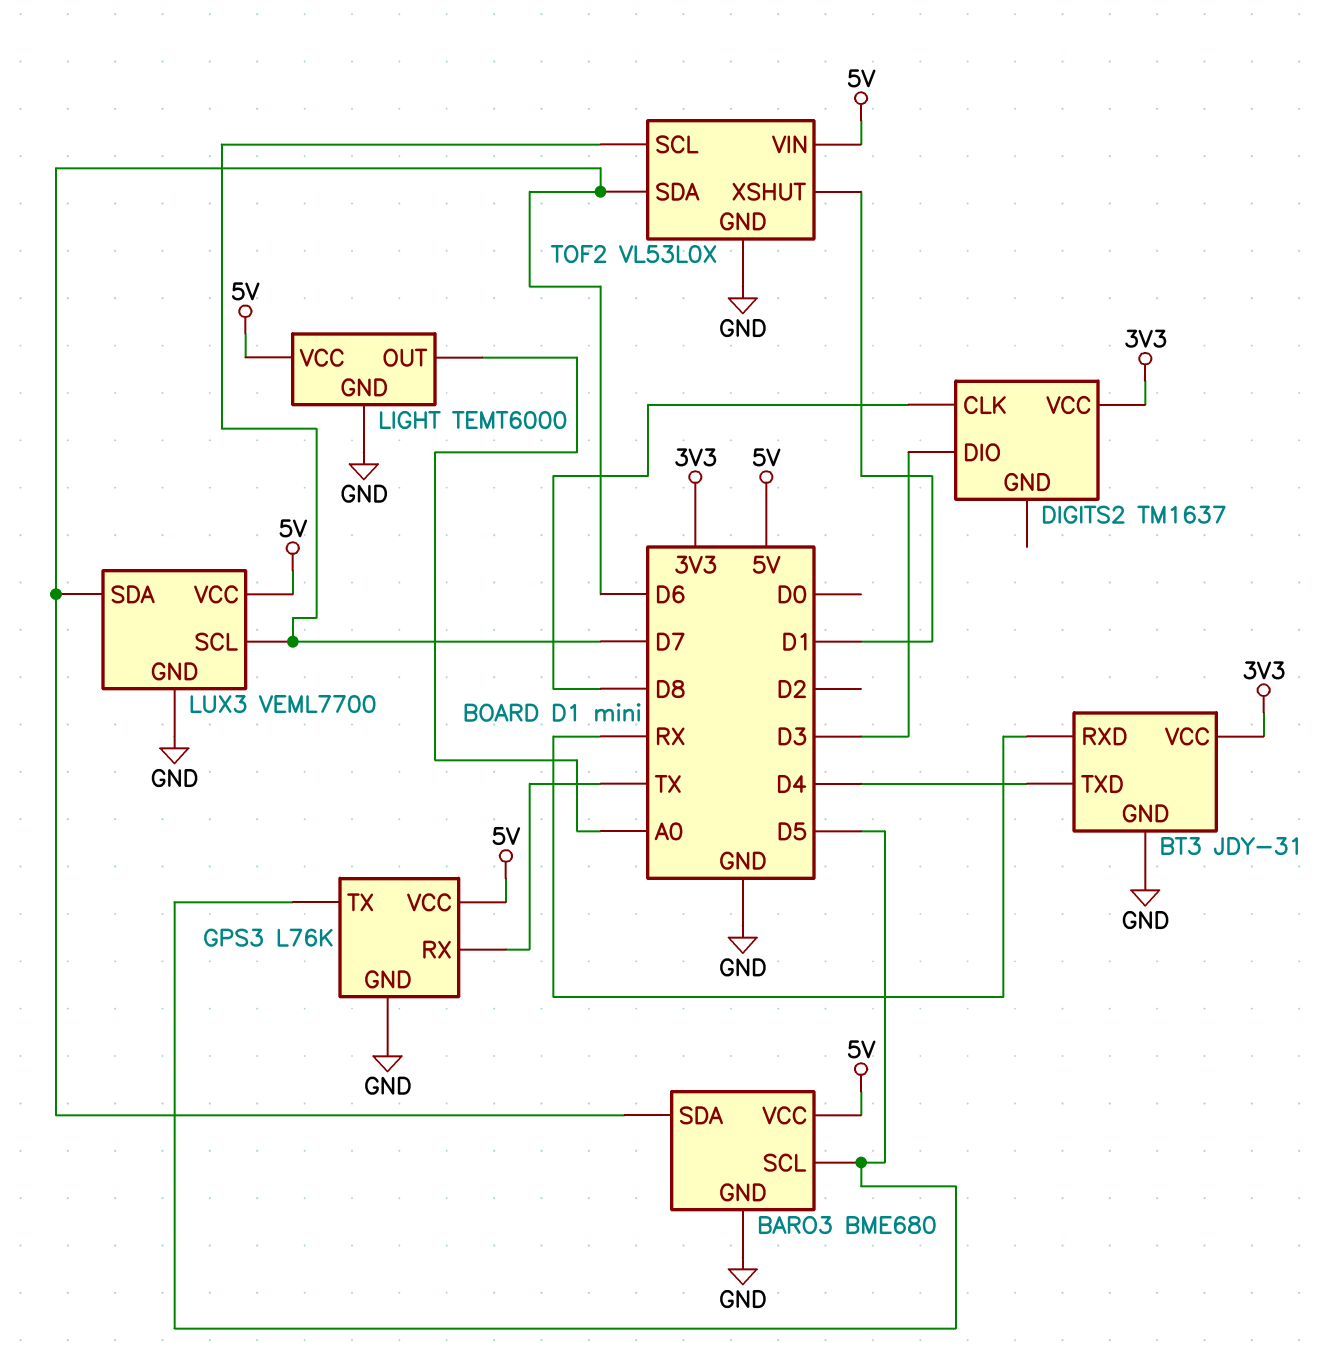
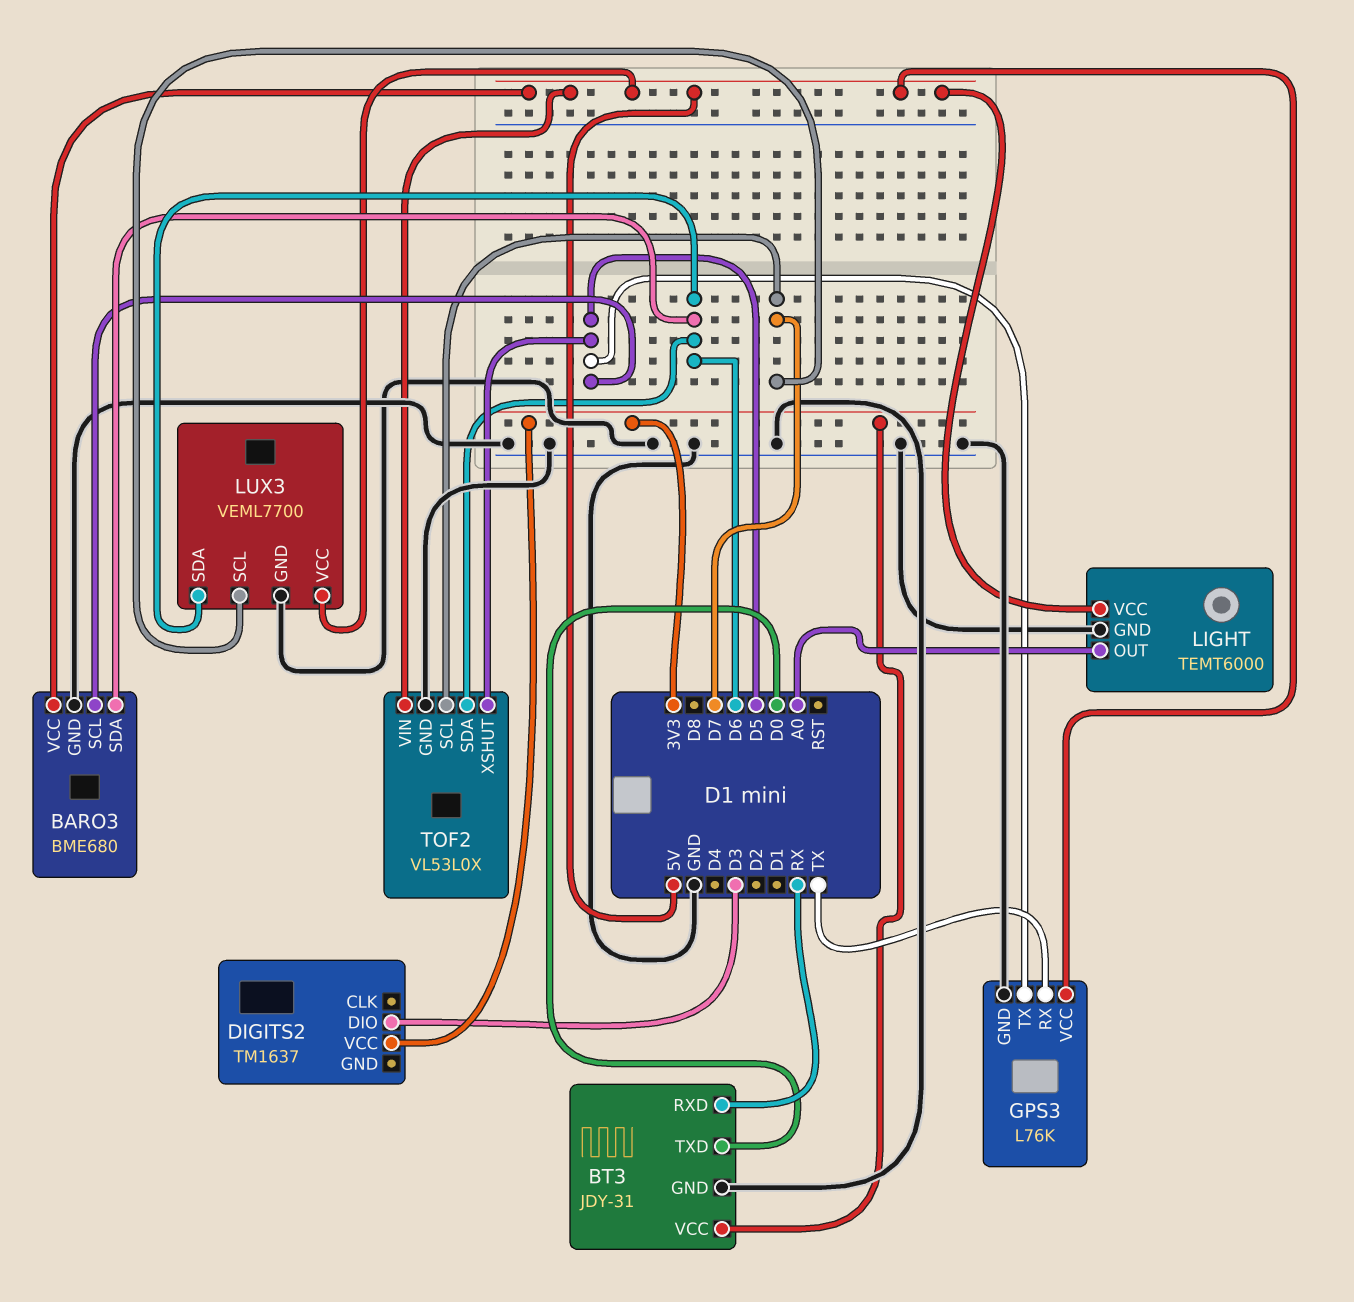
BT3 pin TXD: D4 -> D0
DIGITS2 pin CLK: D8 -> none
TOF2 pin XSHUT: D1 -> D5

